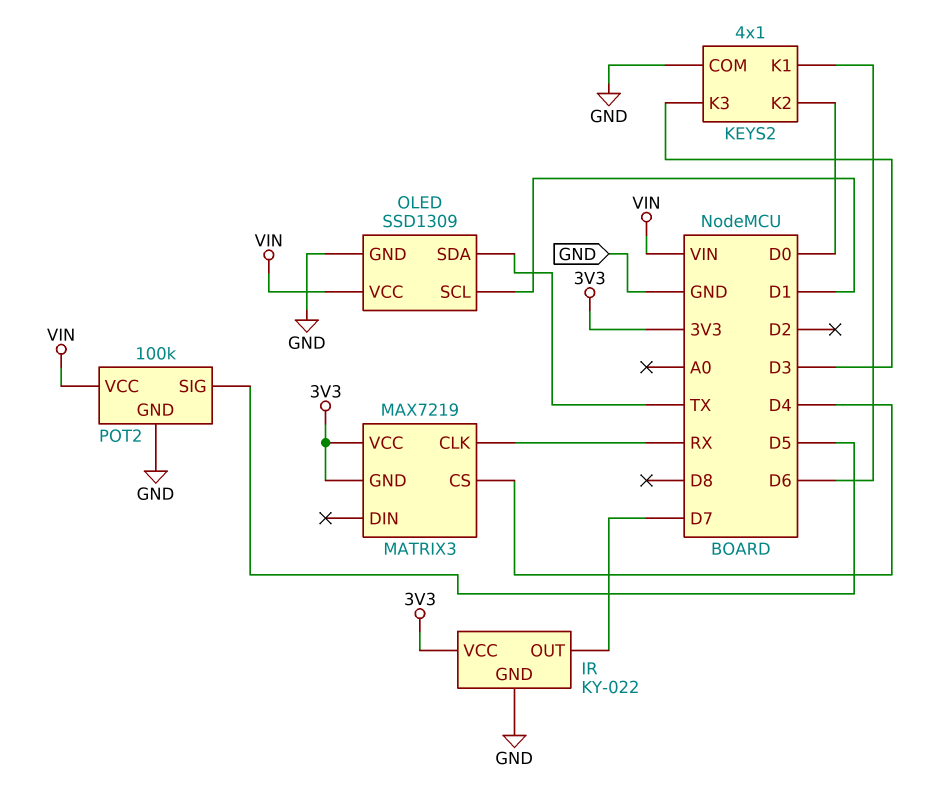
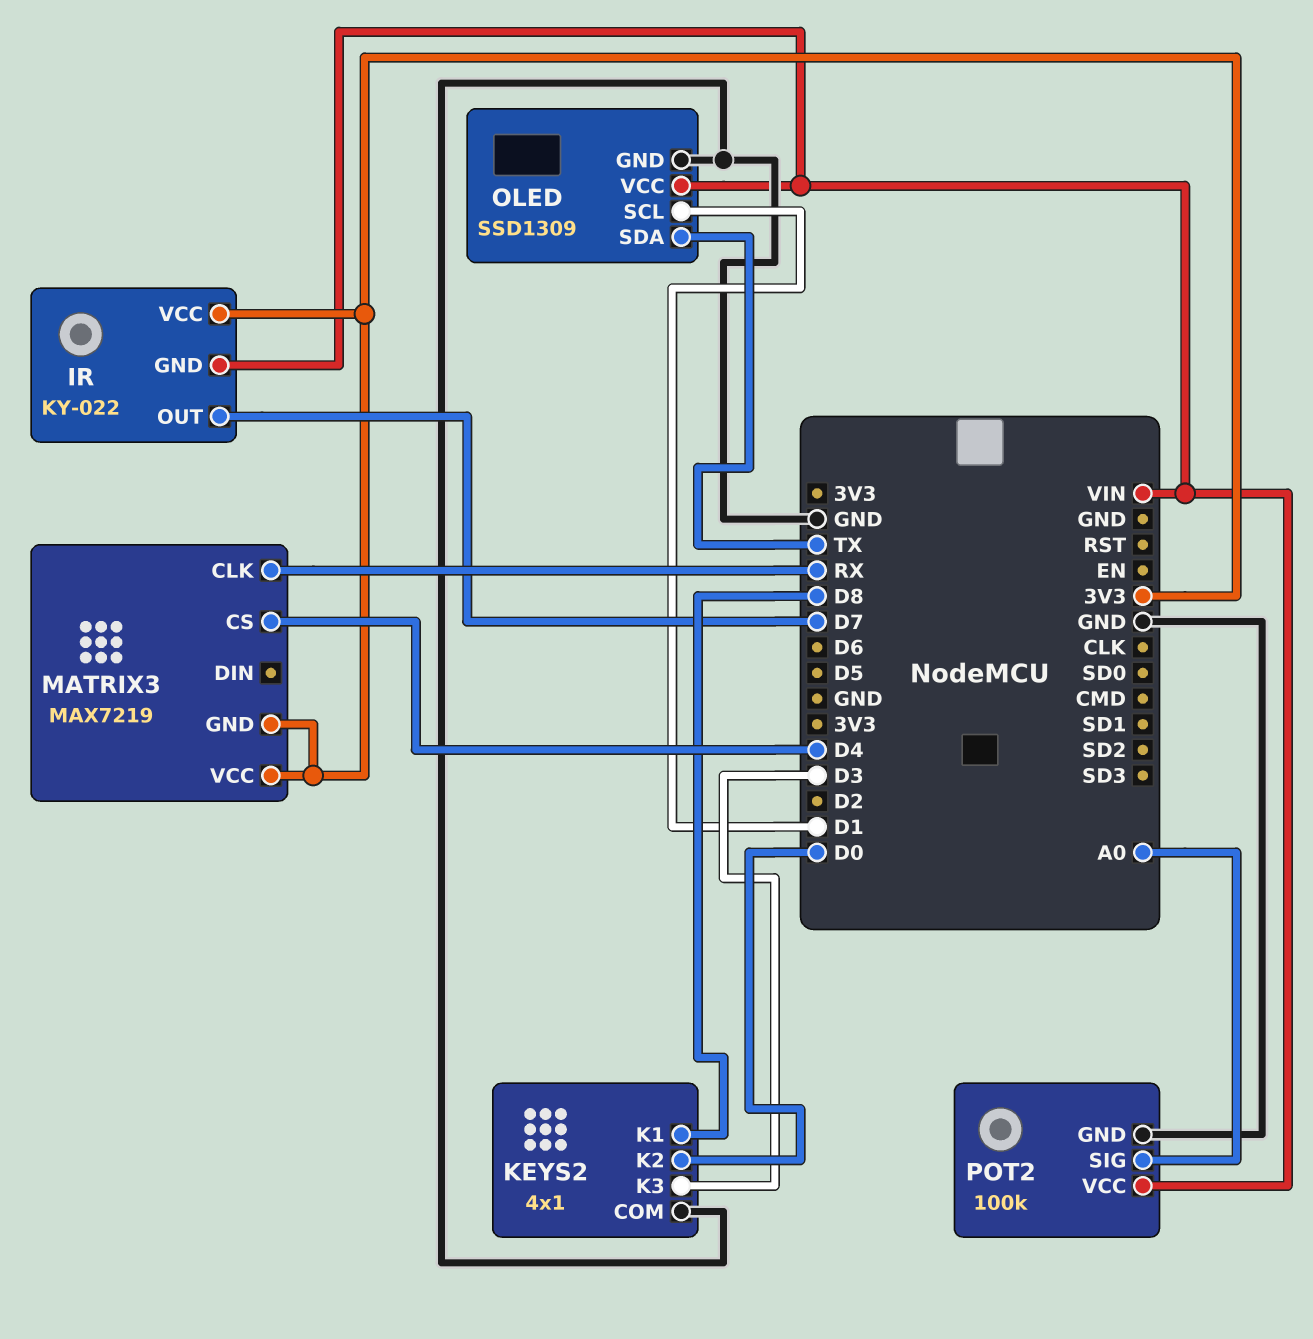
IR pin GND: GND -> VIN
KEYS2 pin K1: D6 -> D8
POT2 pin SIG: D5 -> A0

